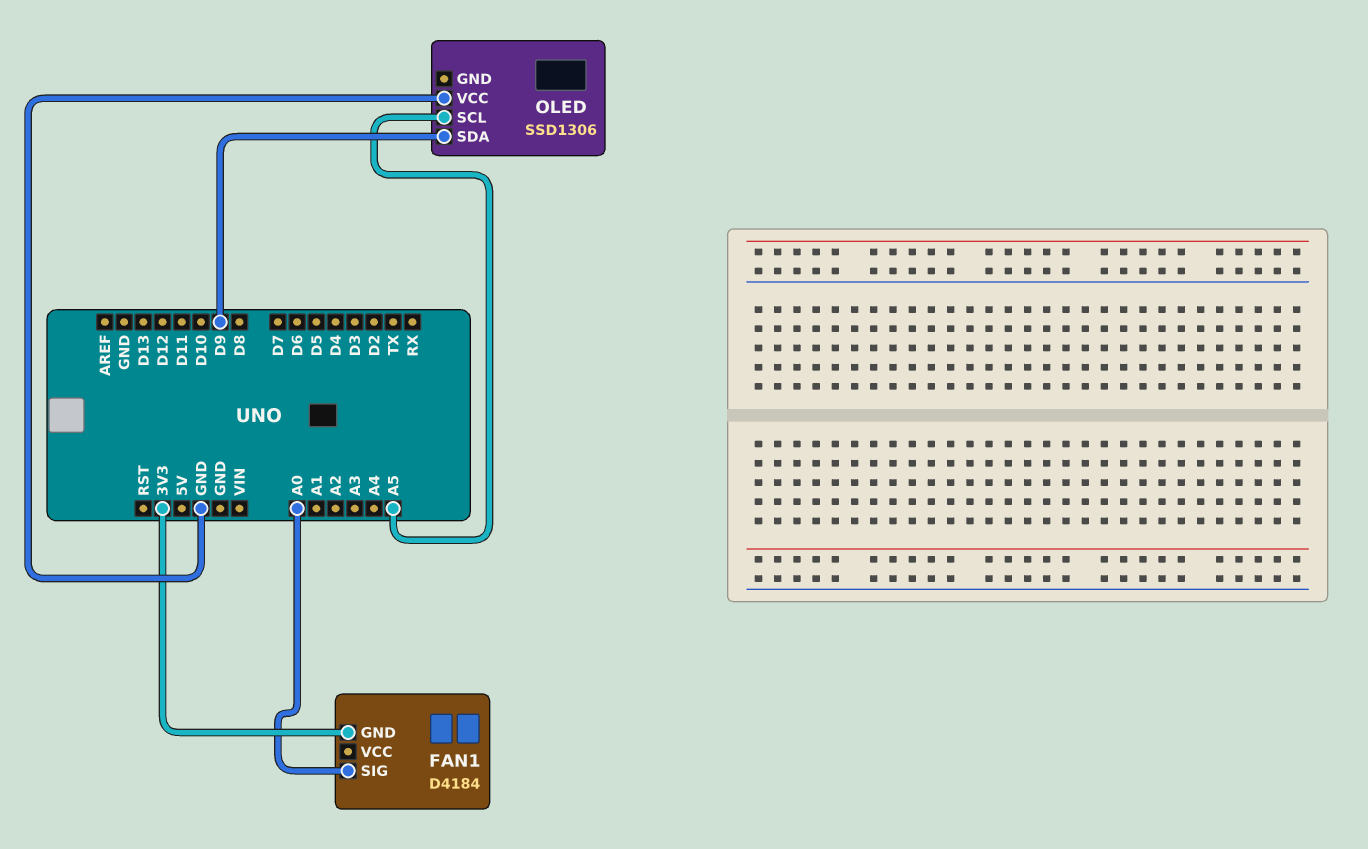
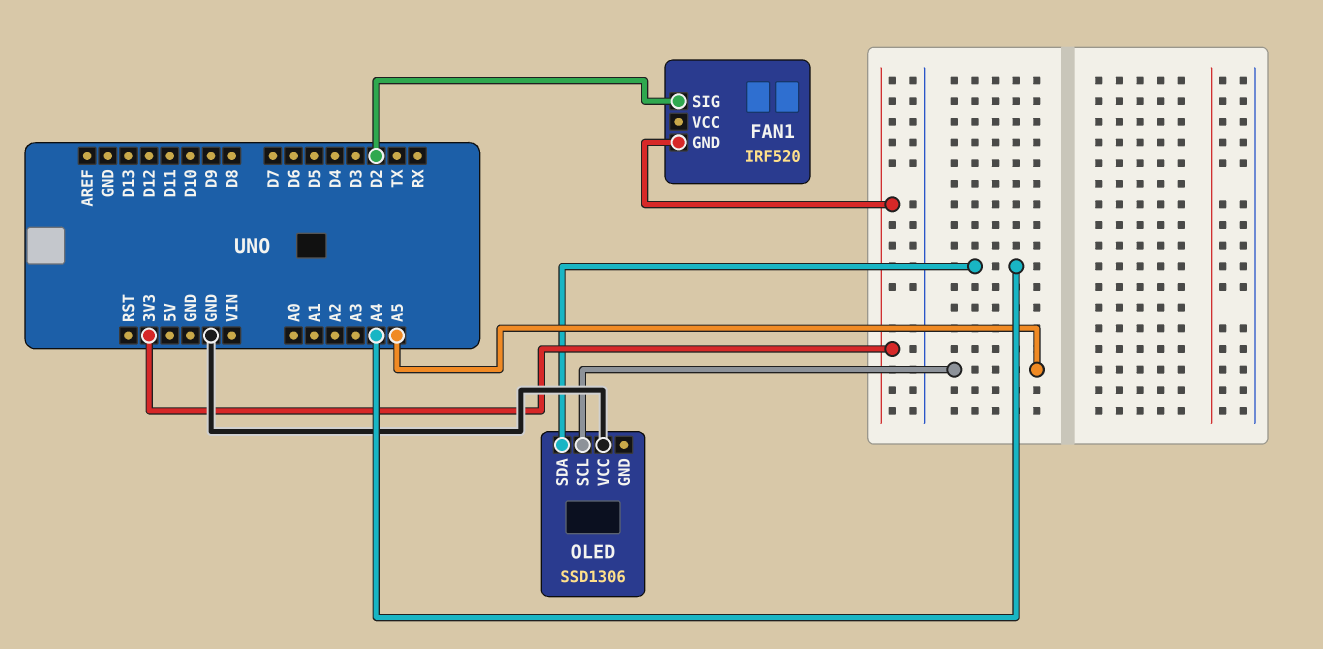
FAN1: D4184 -> IRF520
FAN1 pin SIG: A0 -> D2
OLED pin SDA: D9 -> A4

